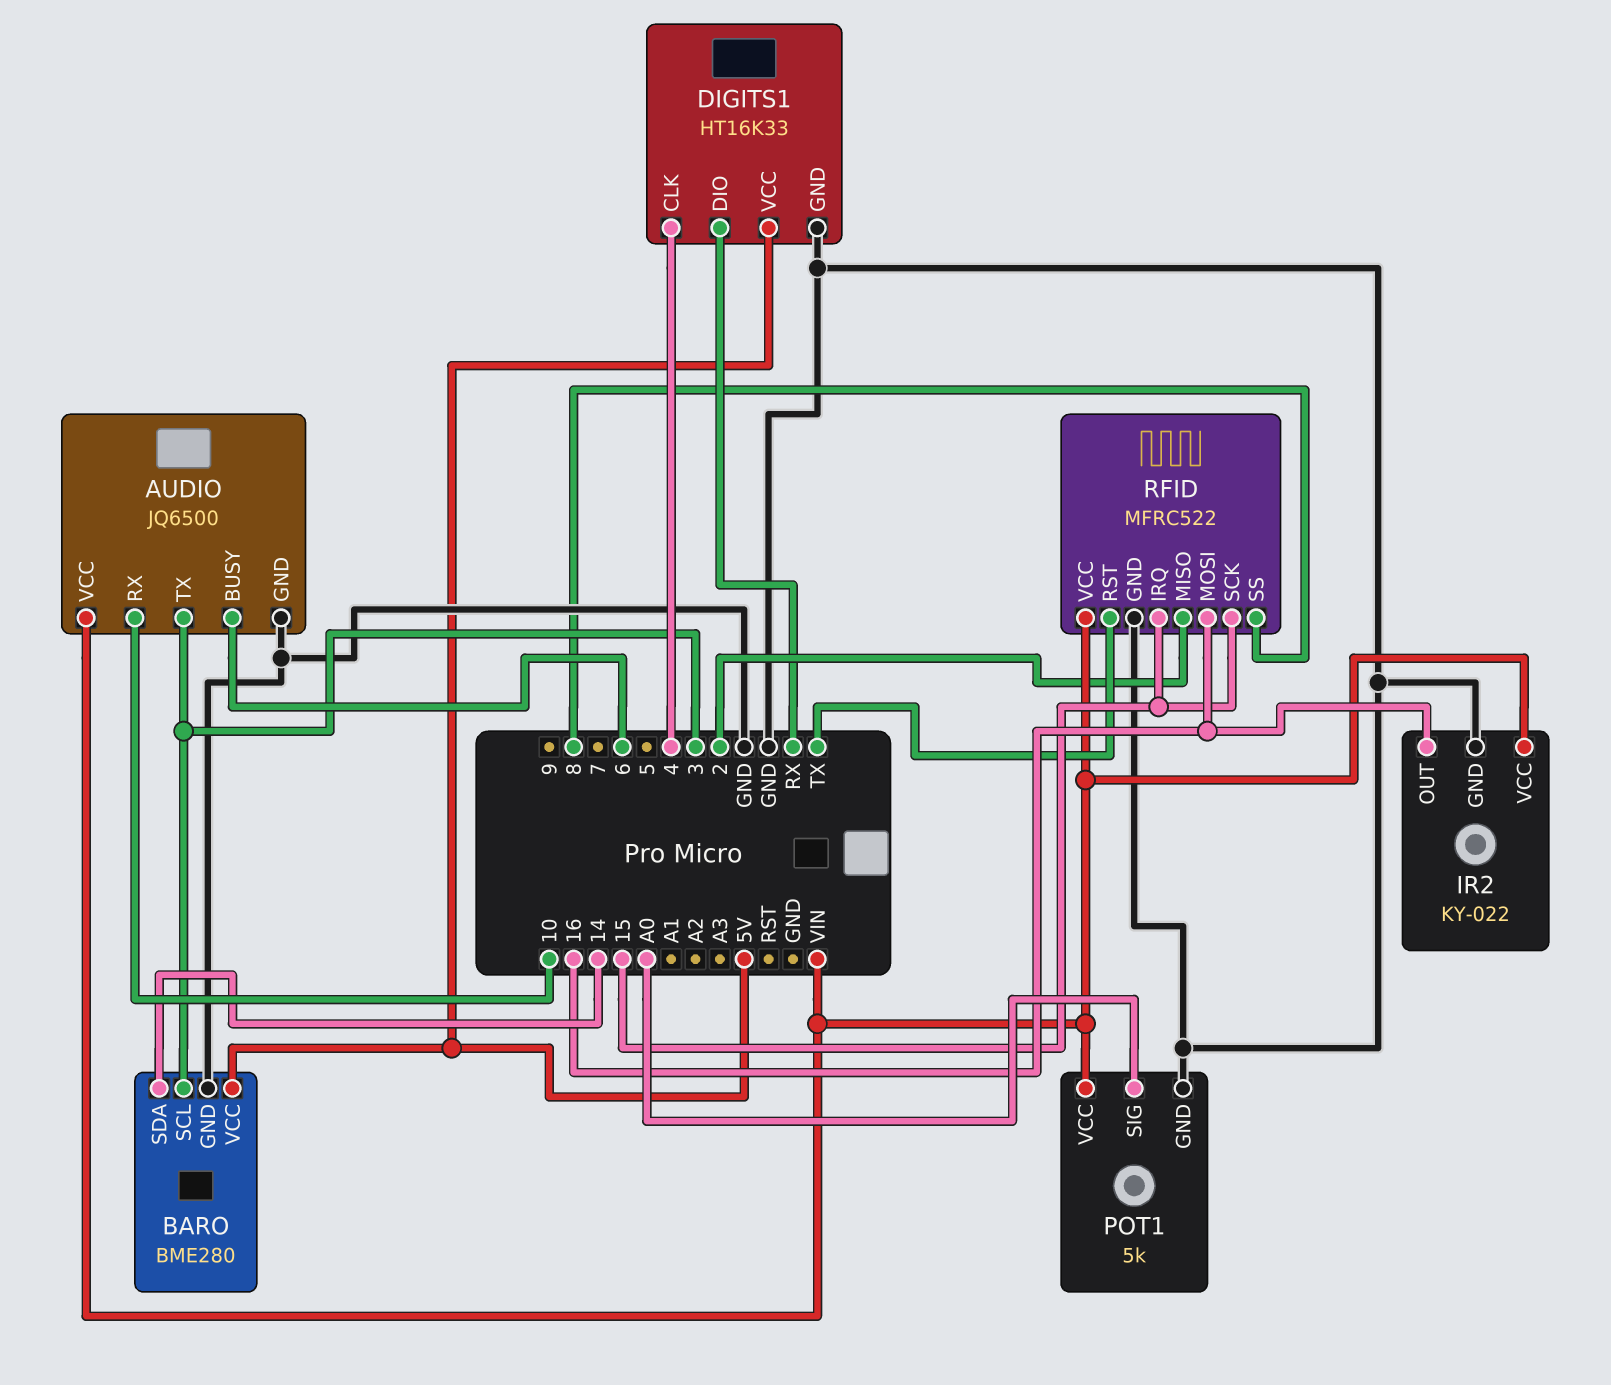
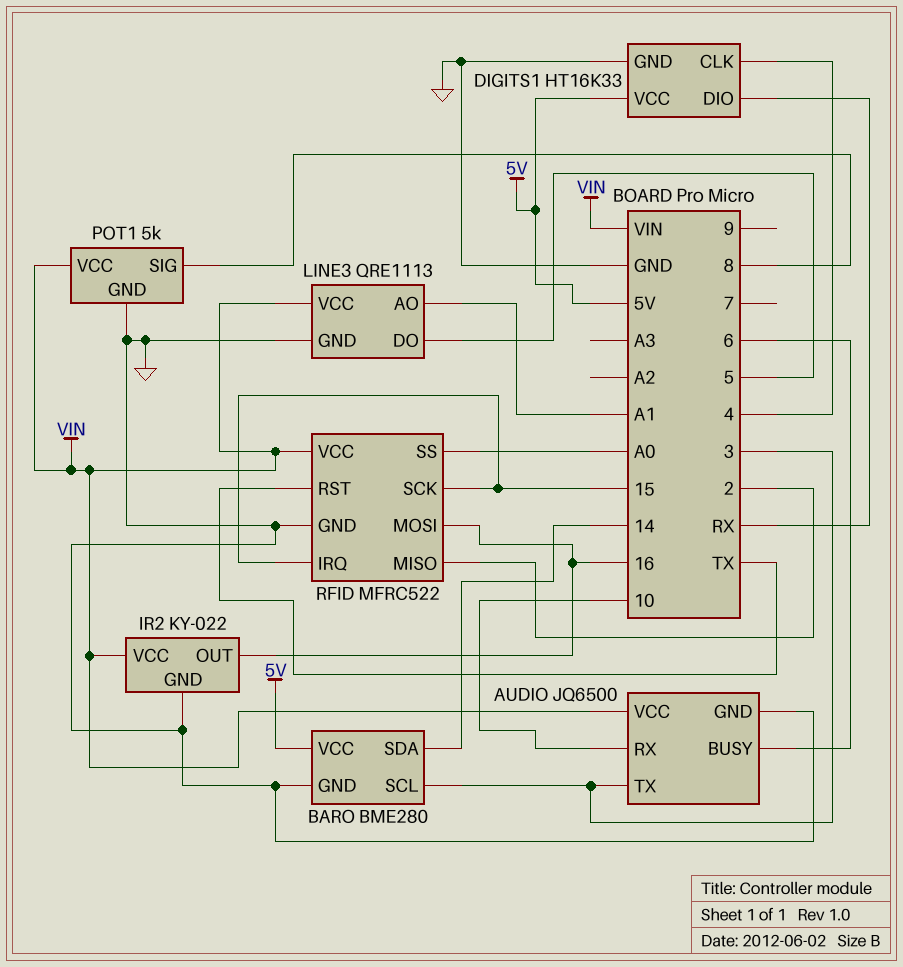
LINE3: none -> QRE1113
LINE3 pin AO: none -> A1
LINE3 pin DO: none -> 5
LINE3 pin GND: none -> GND
LINE3 pin VCC: none -> VIN
POT1 pin SIG: A0 -> 8
RFID pin SS: 8 -> A0

